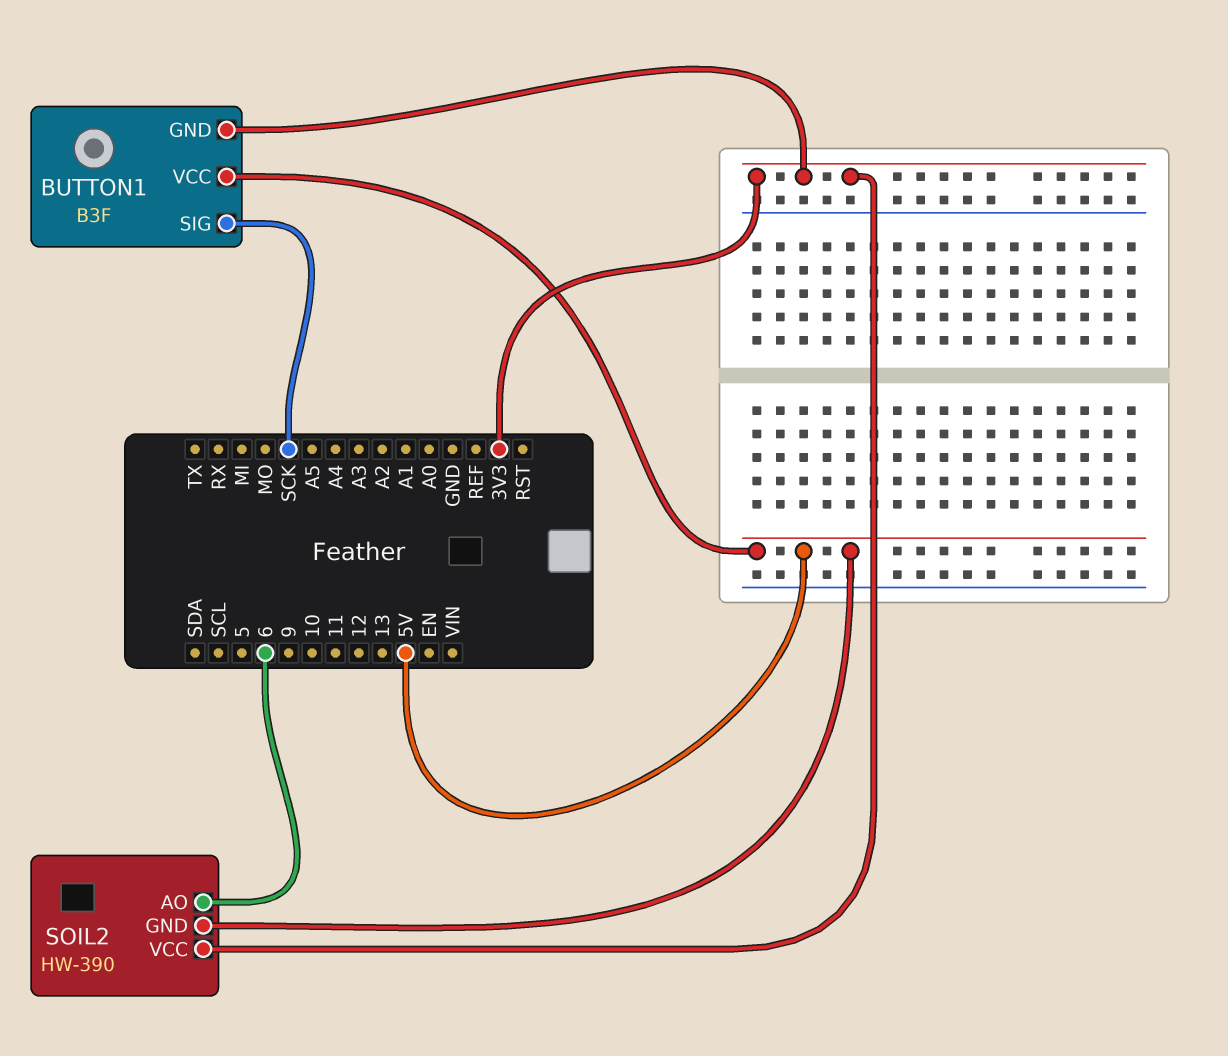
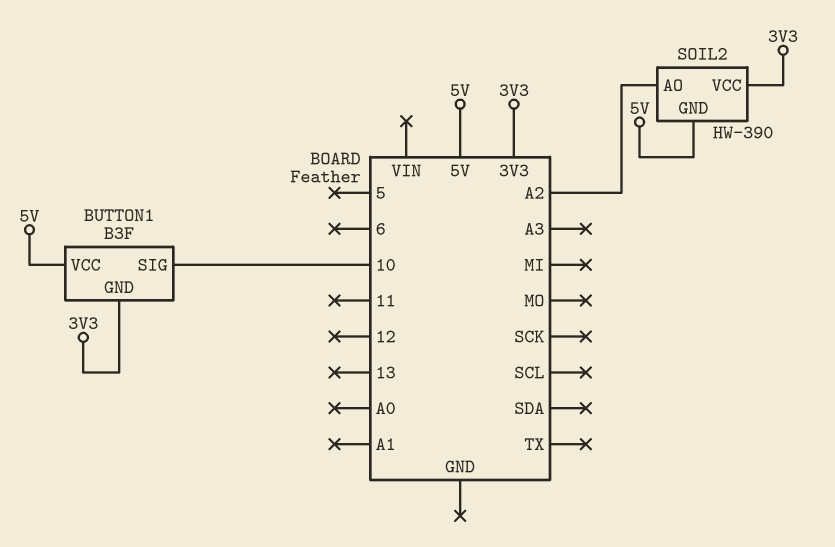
BUTTON1 pin SIG: SCK -> 10
SOIL2 pin AO: 6 -> A2

